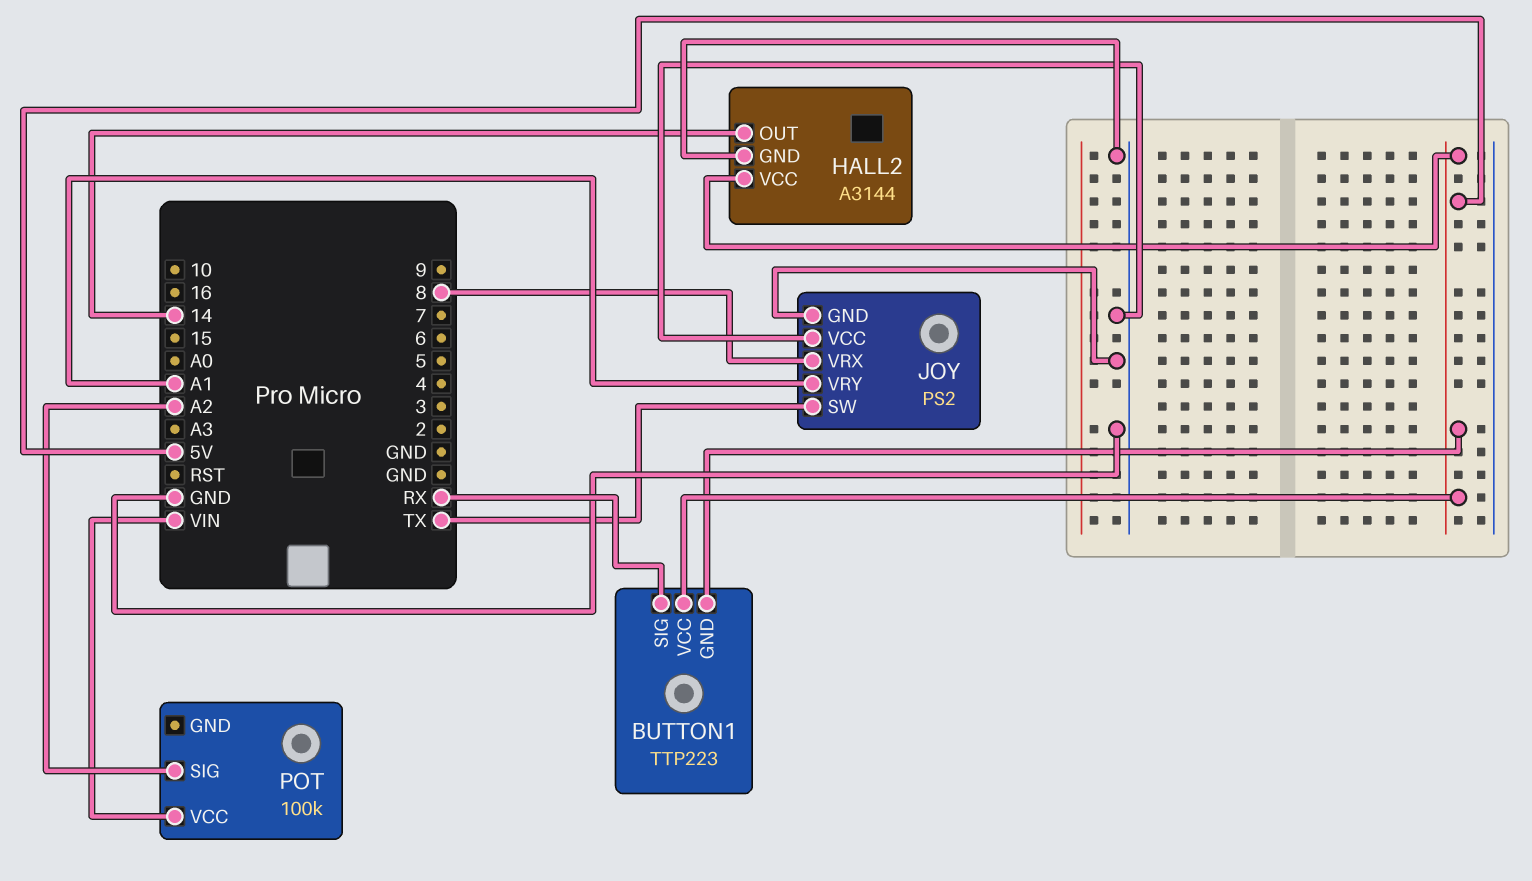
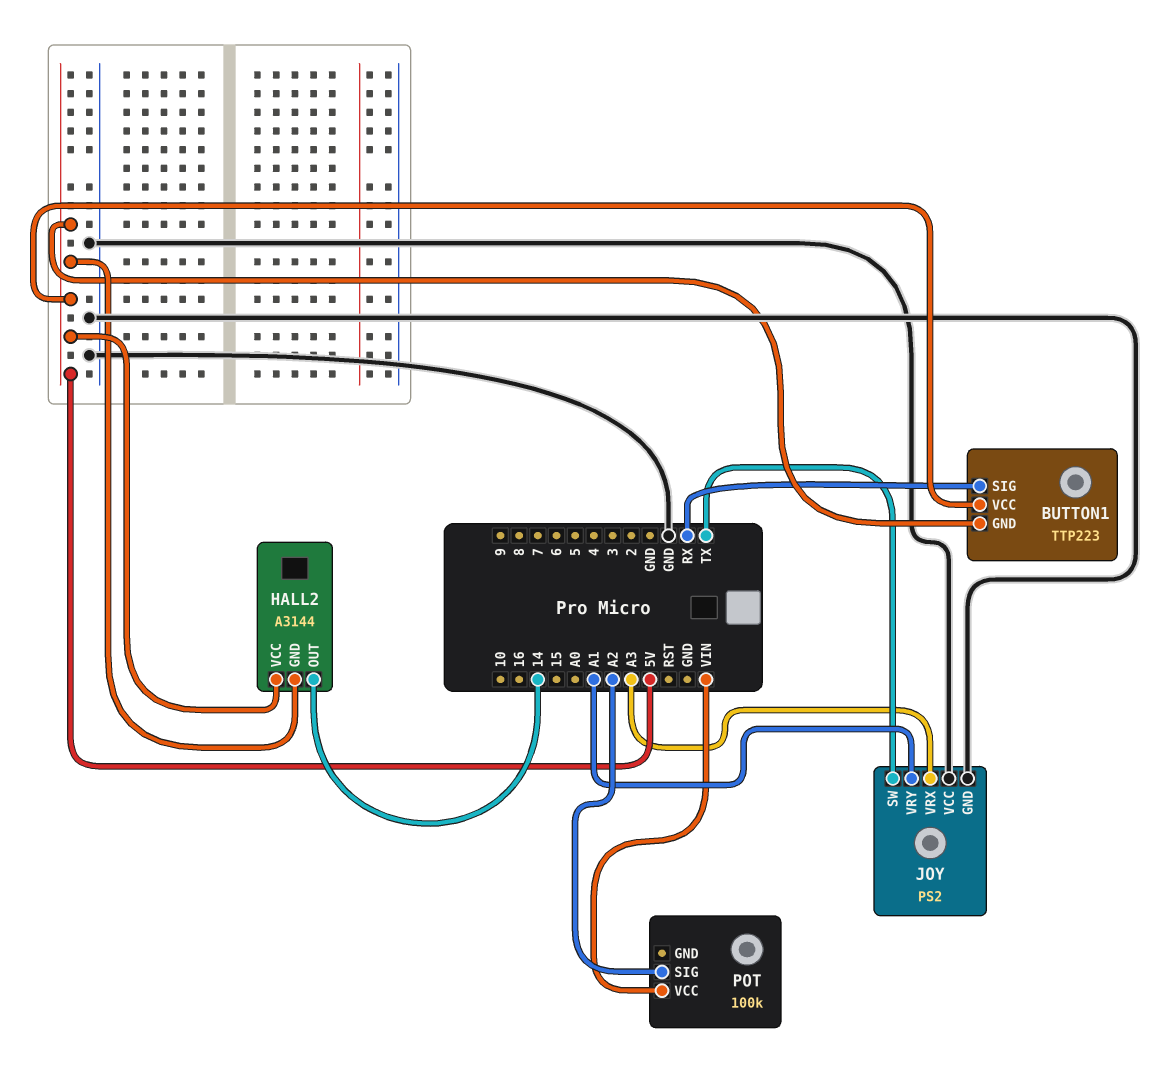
HALL2 pin GND: GND -> 5V
JOY pin VRX: 8 -> A3

